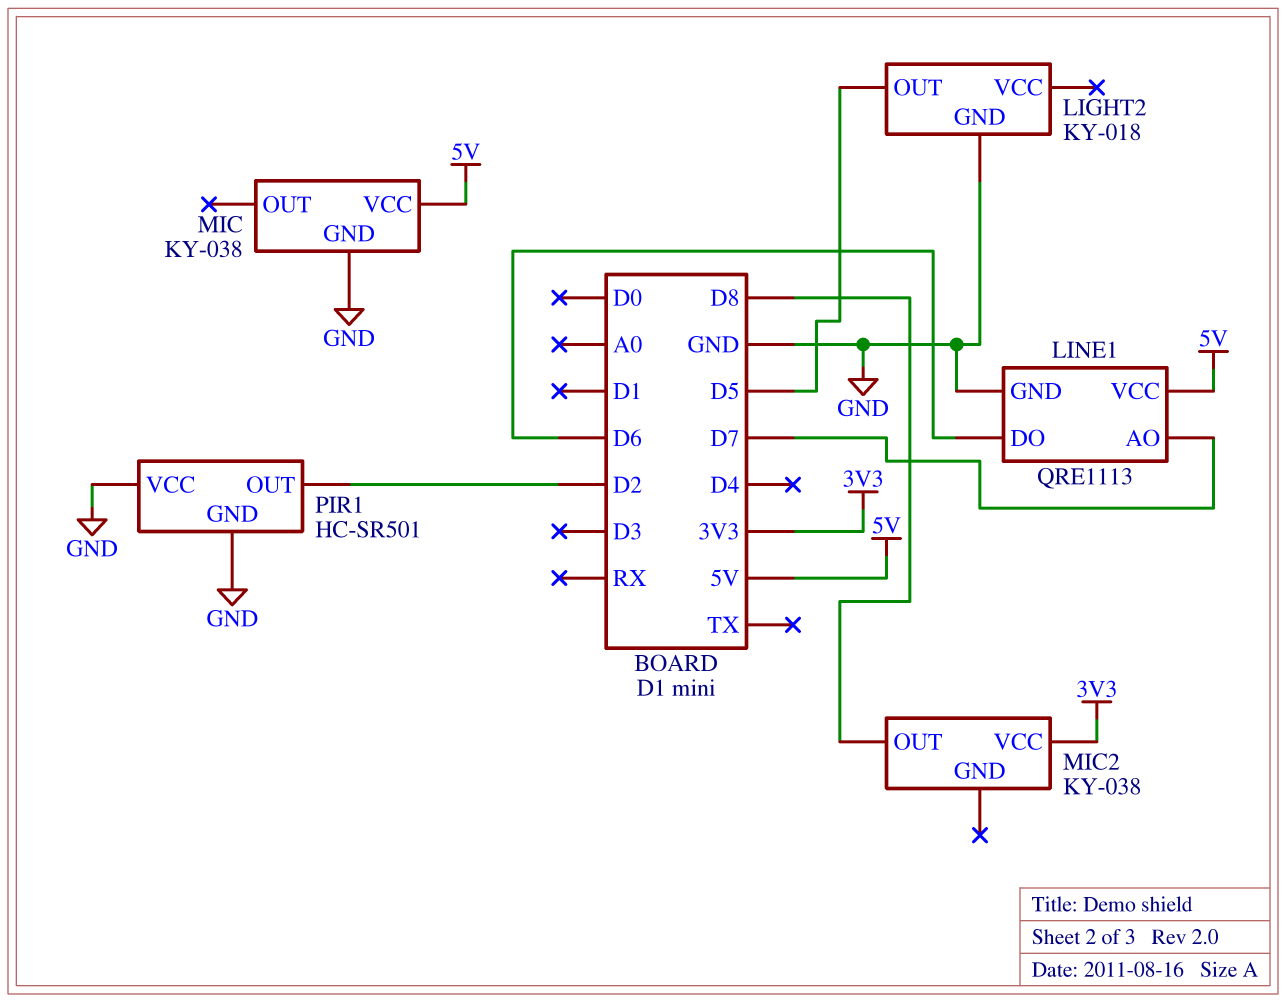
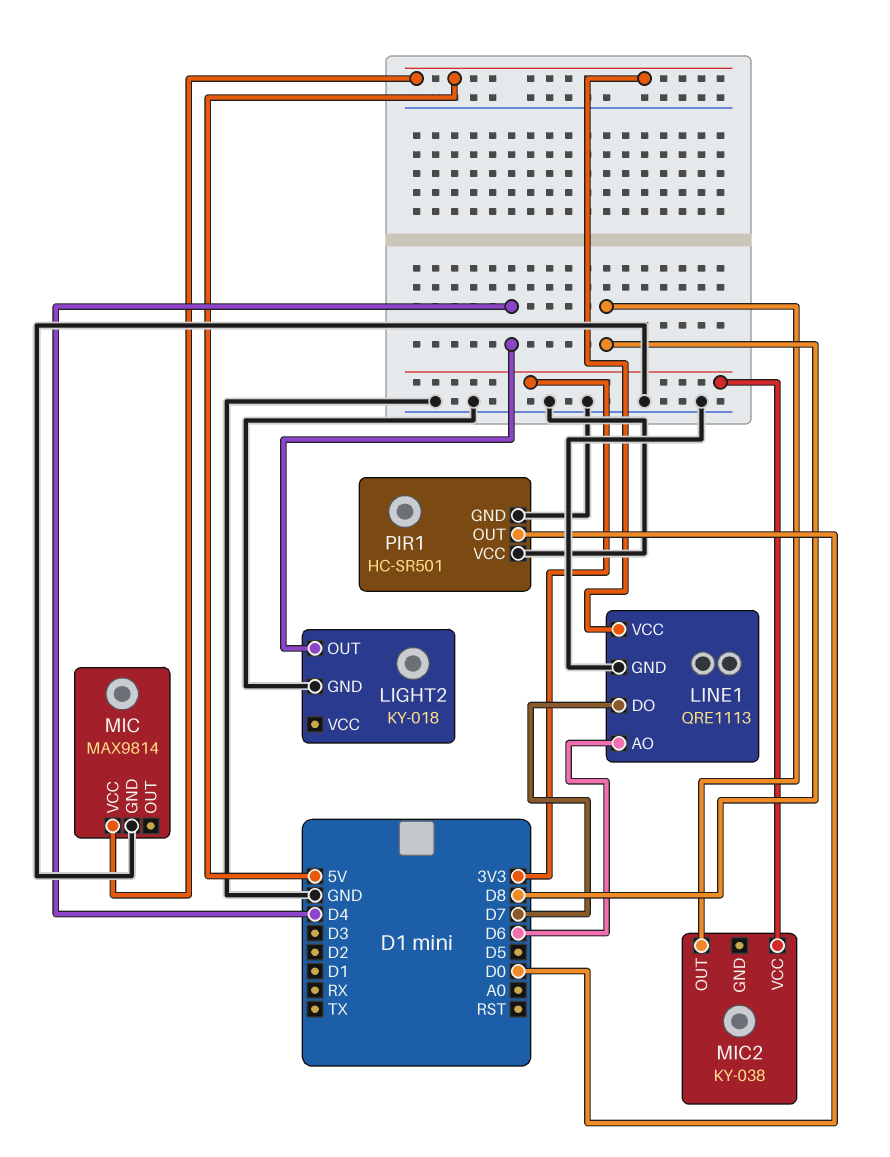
LIGHT2 pin OUT: D5 -> D4
LINE1 pin AO: D7 -> D6
LINE1 pin DO: D6 -> D7
MIC: KY-038 -> MAX9814
PIR1 pin OUT: D2 -> D0

